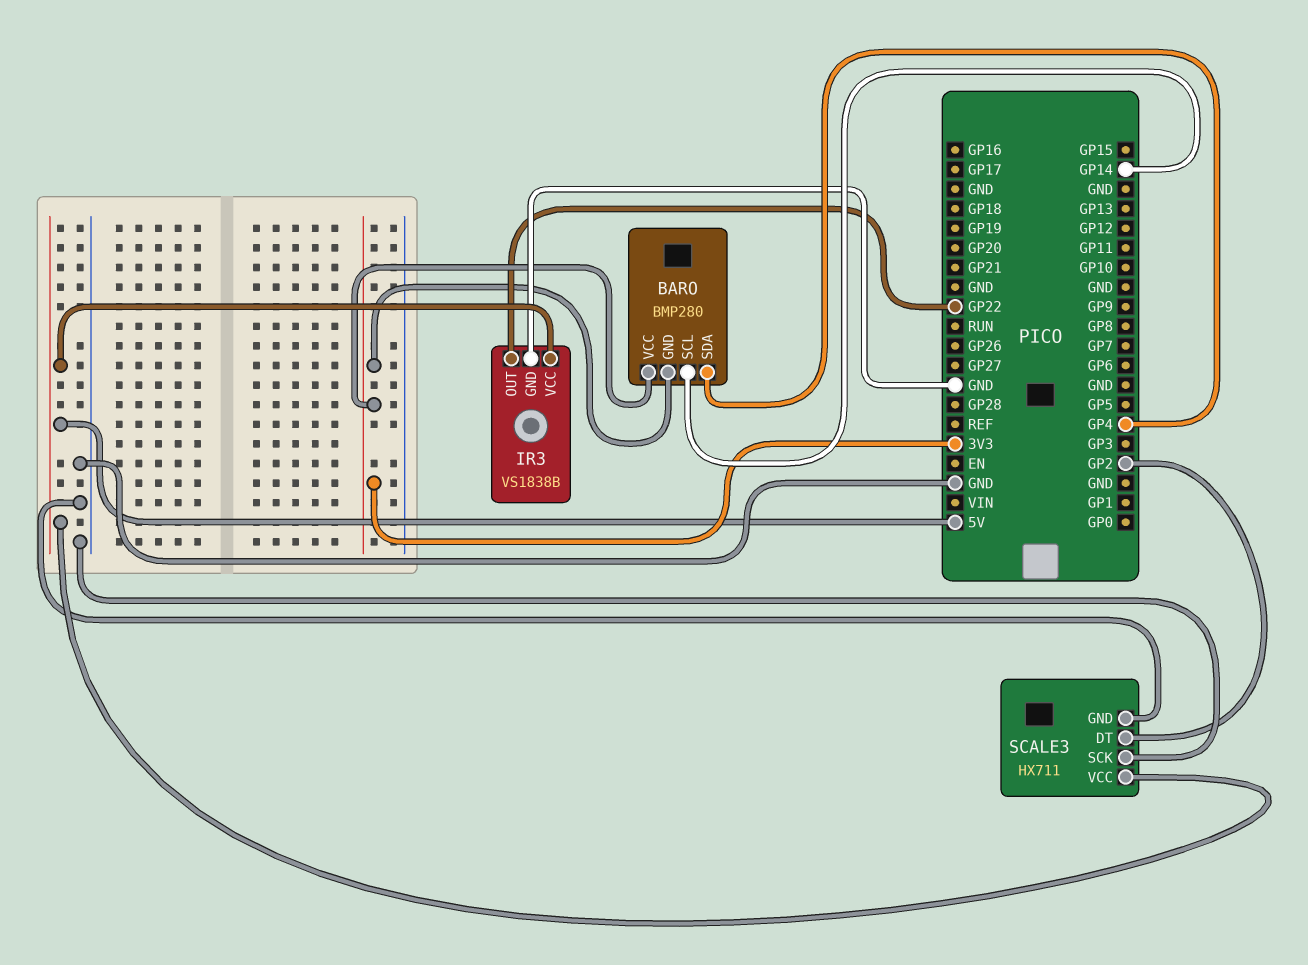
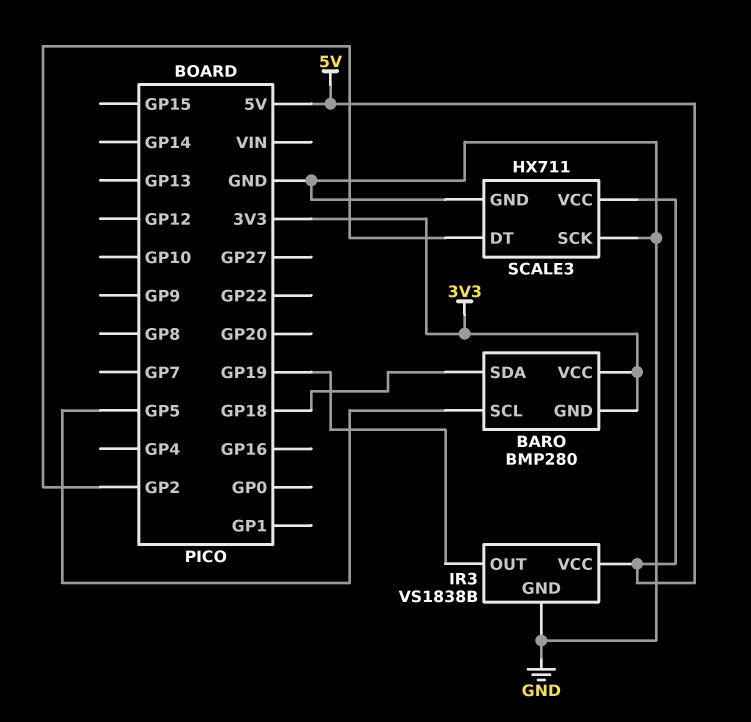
BARO pin SCL: GP14 -> GP5
BARO pin SDA: GP4 -> GP18
IR3 pin OUT: GP22 -> GP19

